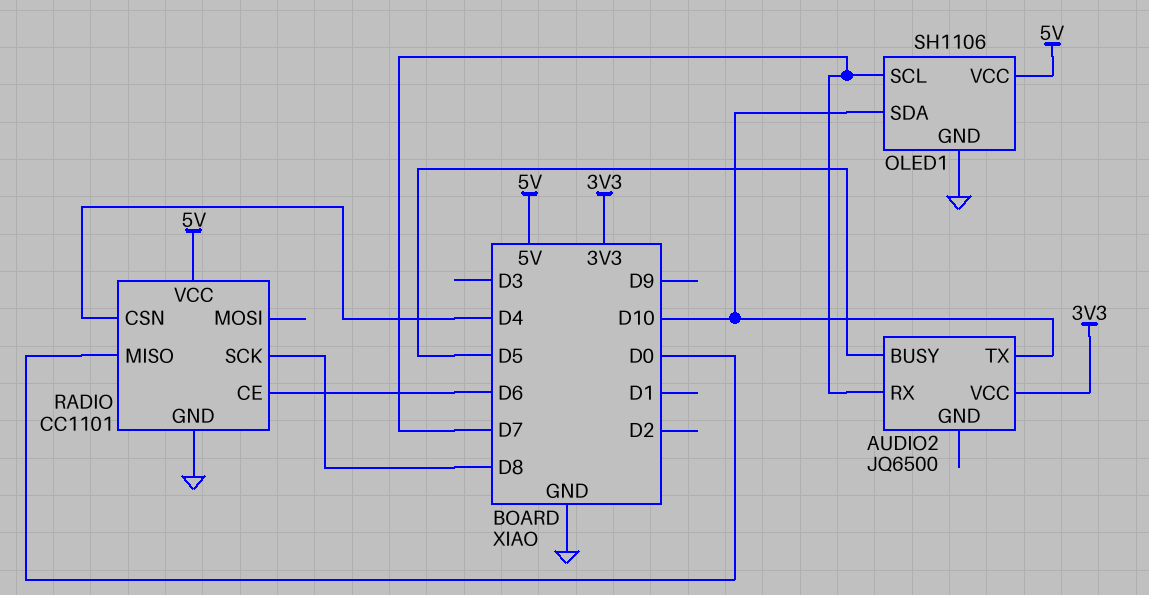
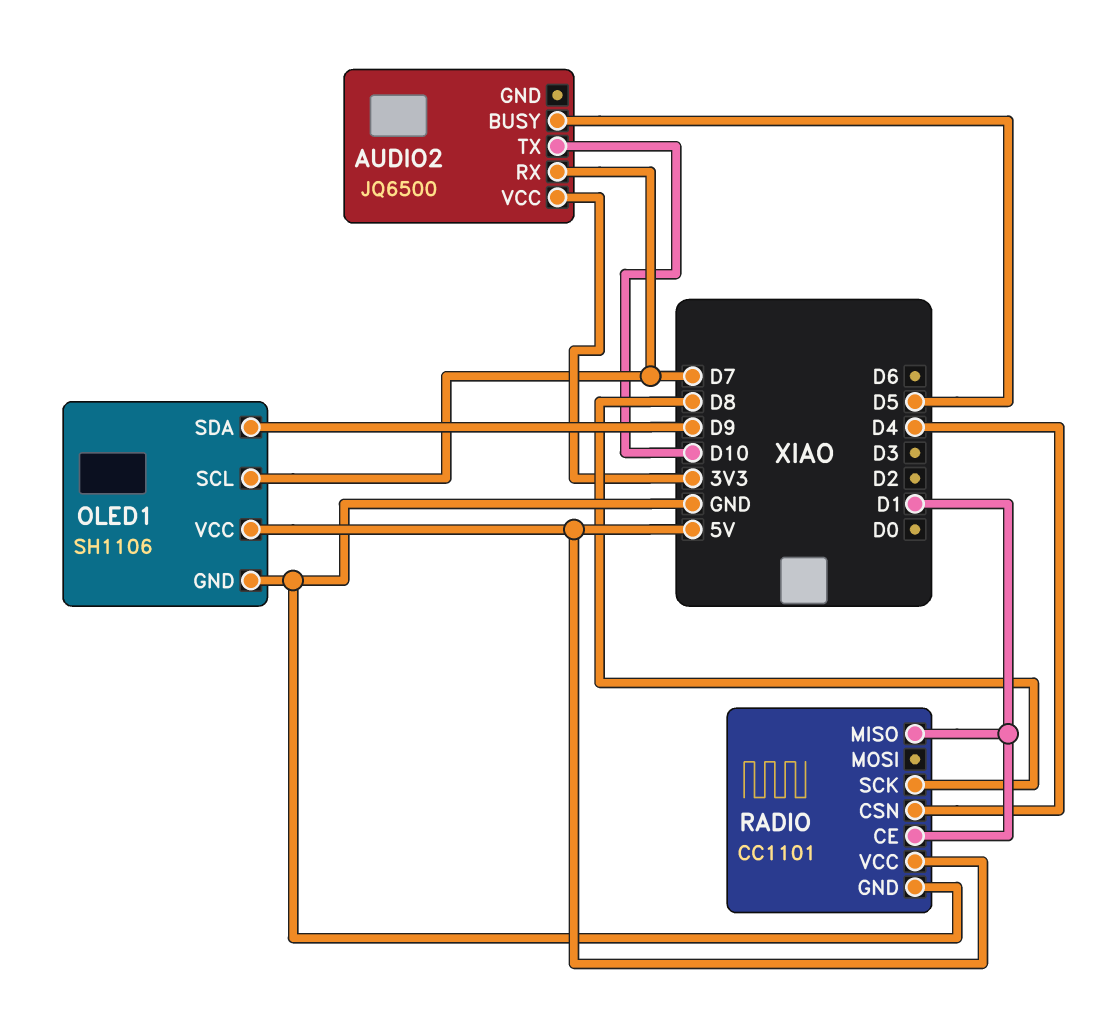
OLED1 pin SDA: D10 -> D9
RADIO pin CE: D6 -> D1
RADIO pin MISO: D0 -> D1

